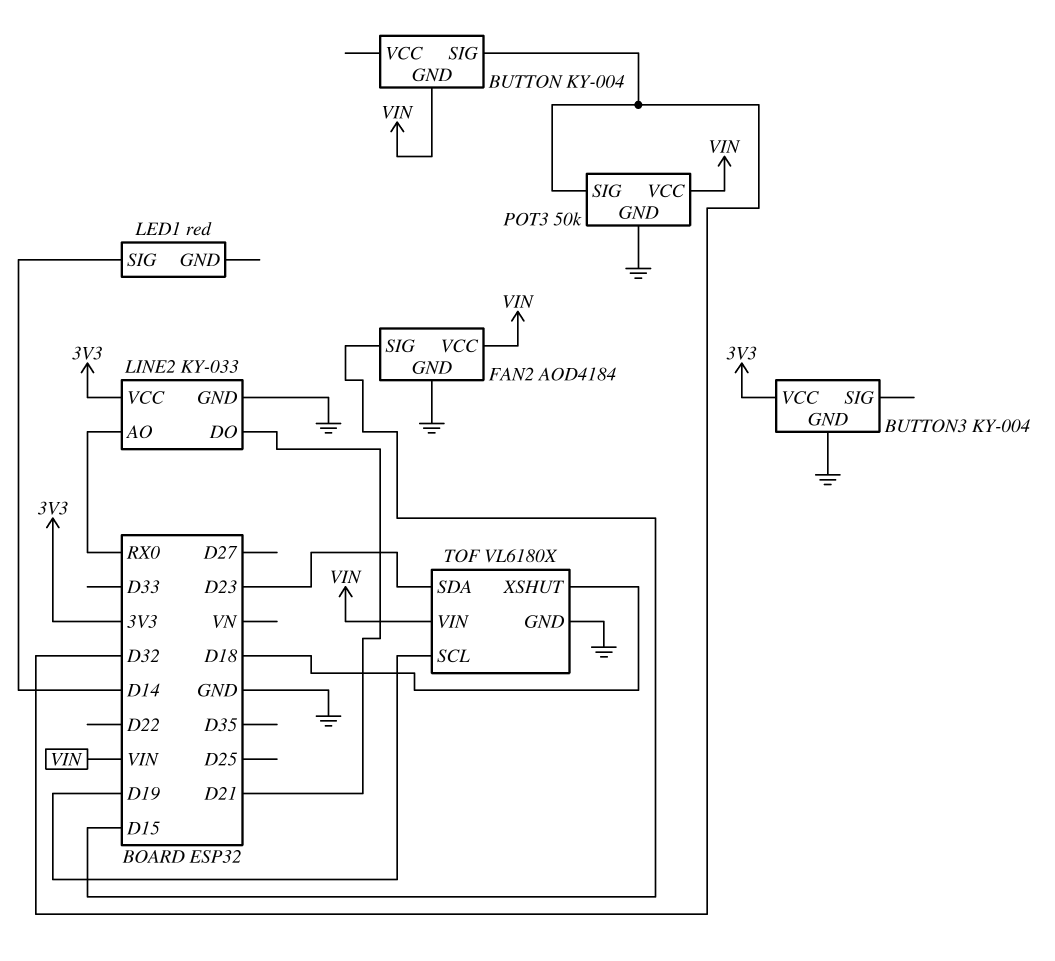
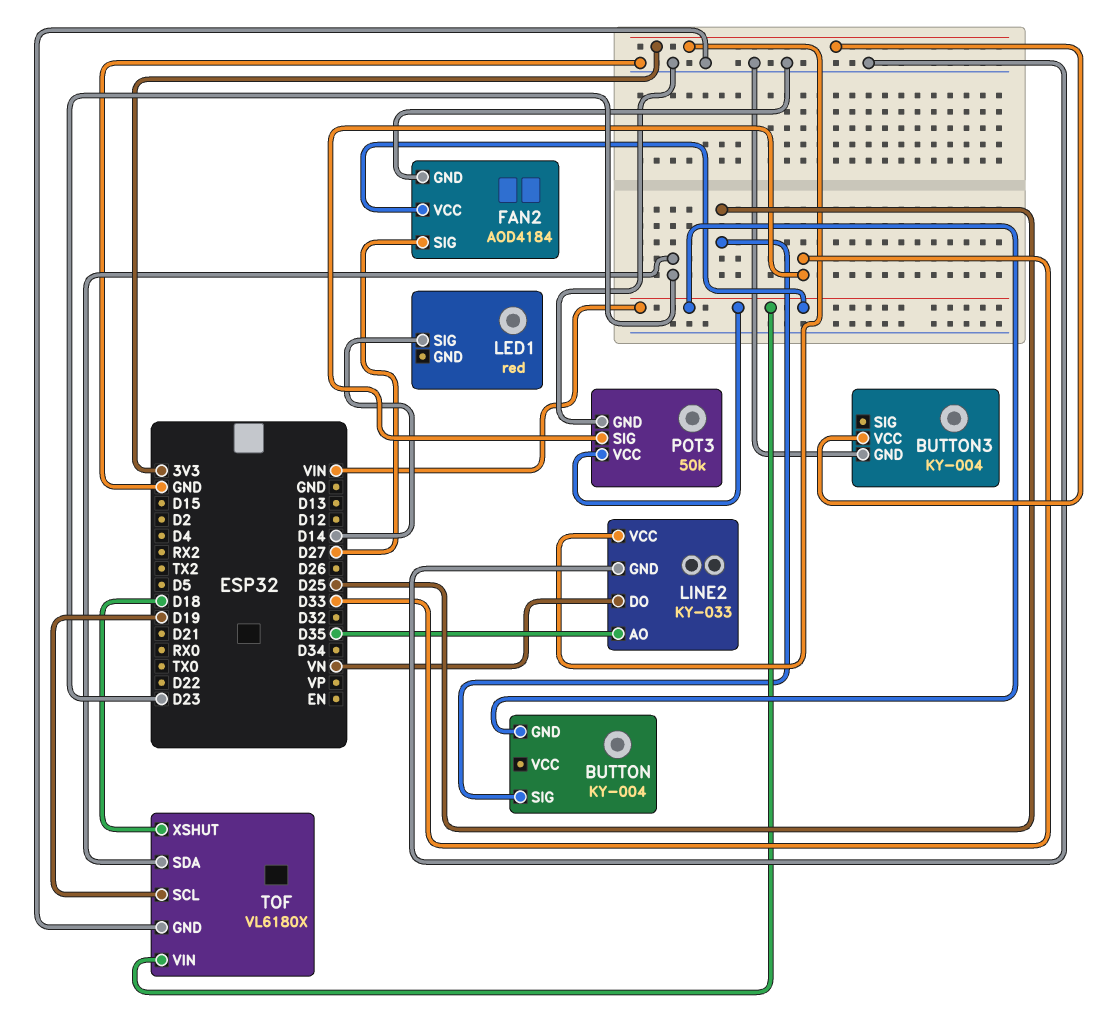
BUTTON pin SIG: D32 -> D25
FAN2 pin SIG: D15 -> D27
LINE2 pin AO: RX0 -> D35
LINE2 pin DO: D21 -> VN
POT3 pin SIG: D32 -> D33

